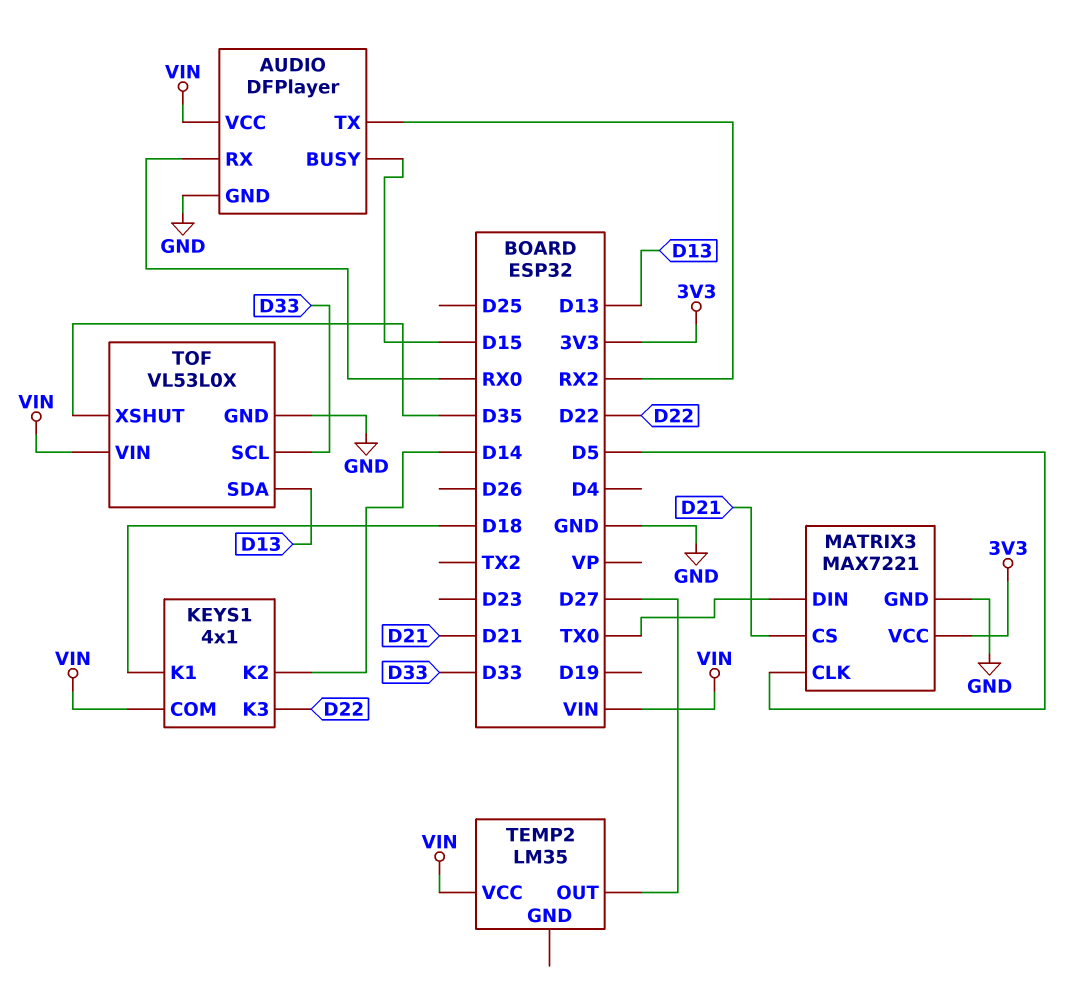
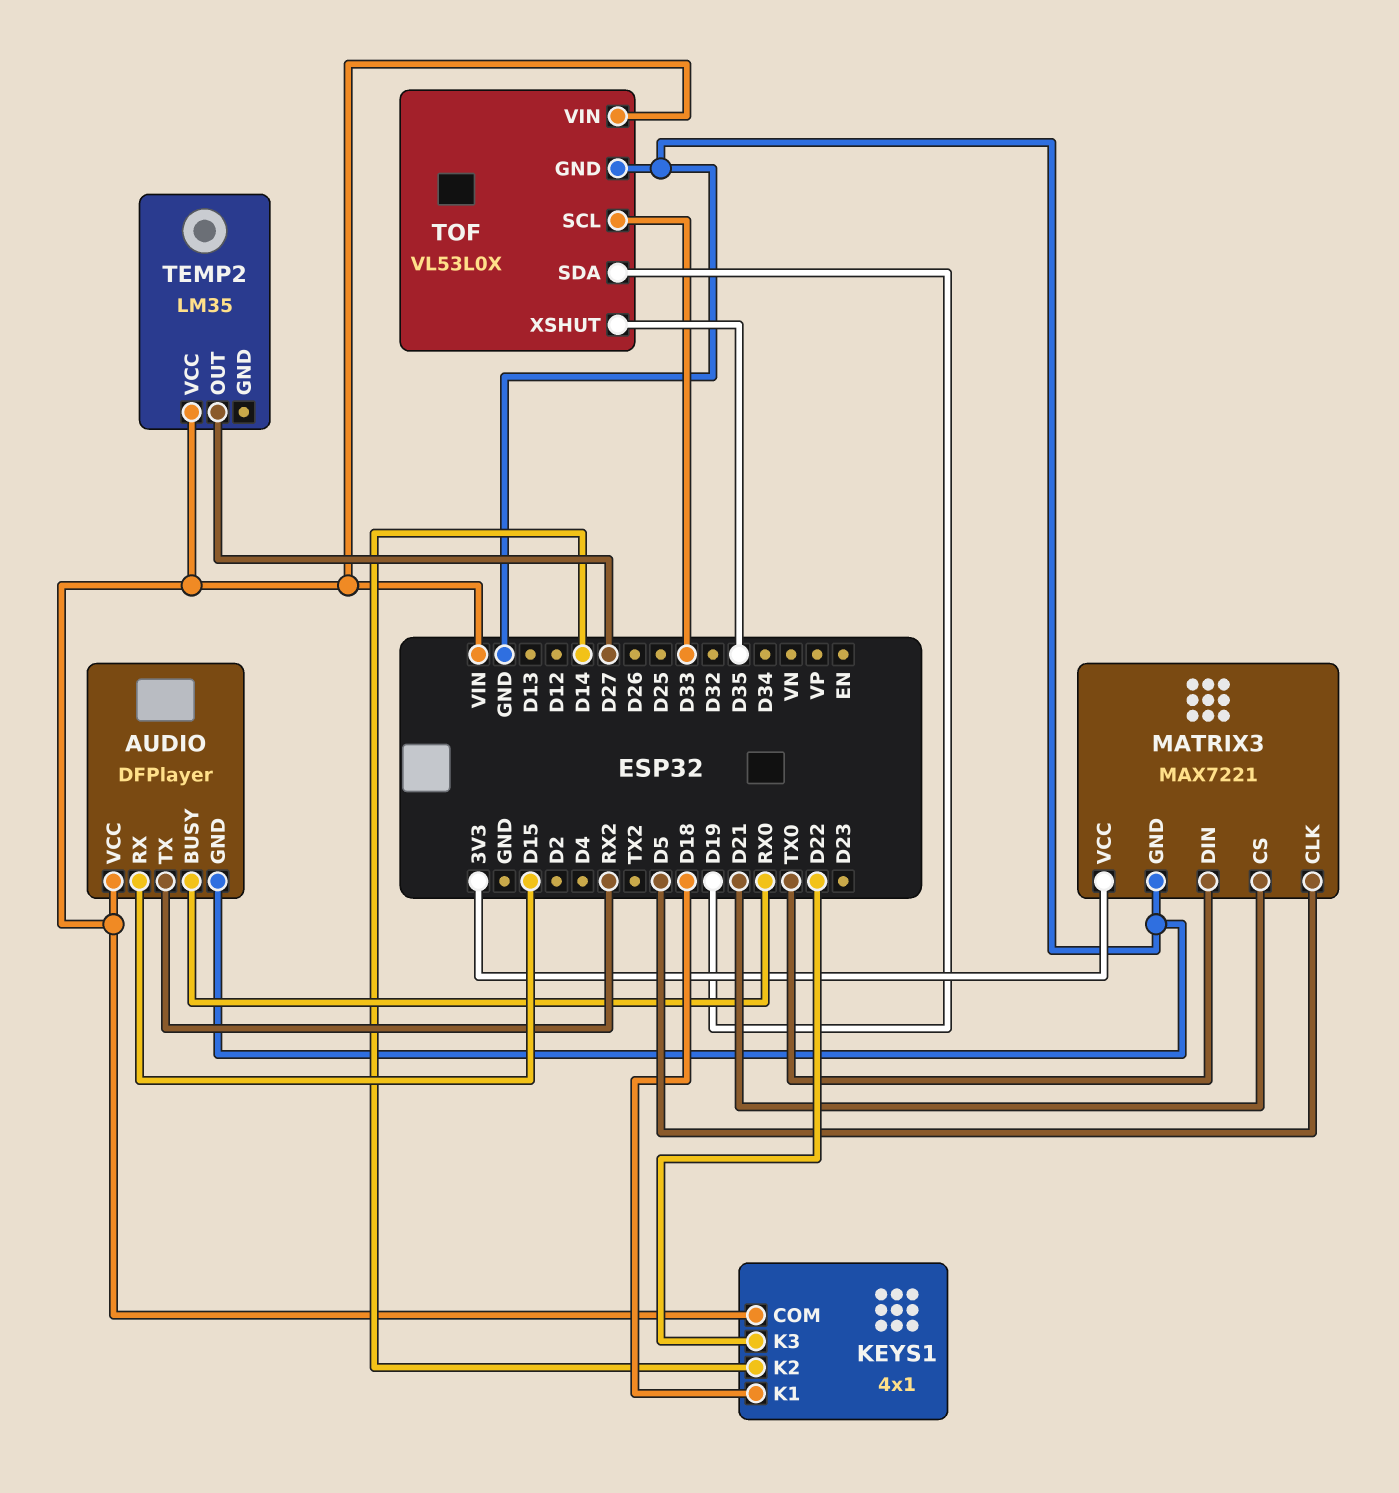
AUDIO pin BUSY: D15 -> RX0
AUDIO pin RX: RX0 -> D15
TOF pin SDA: D13 -> D19

